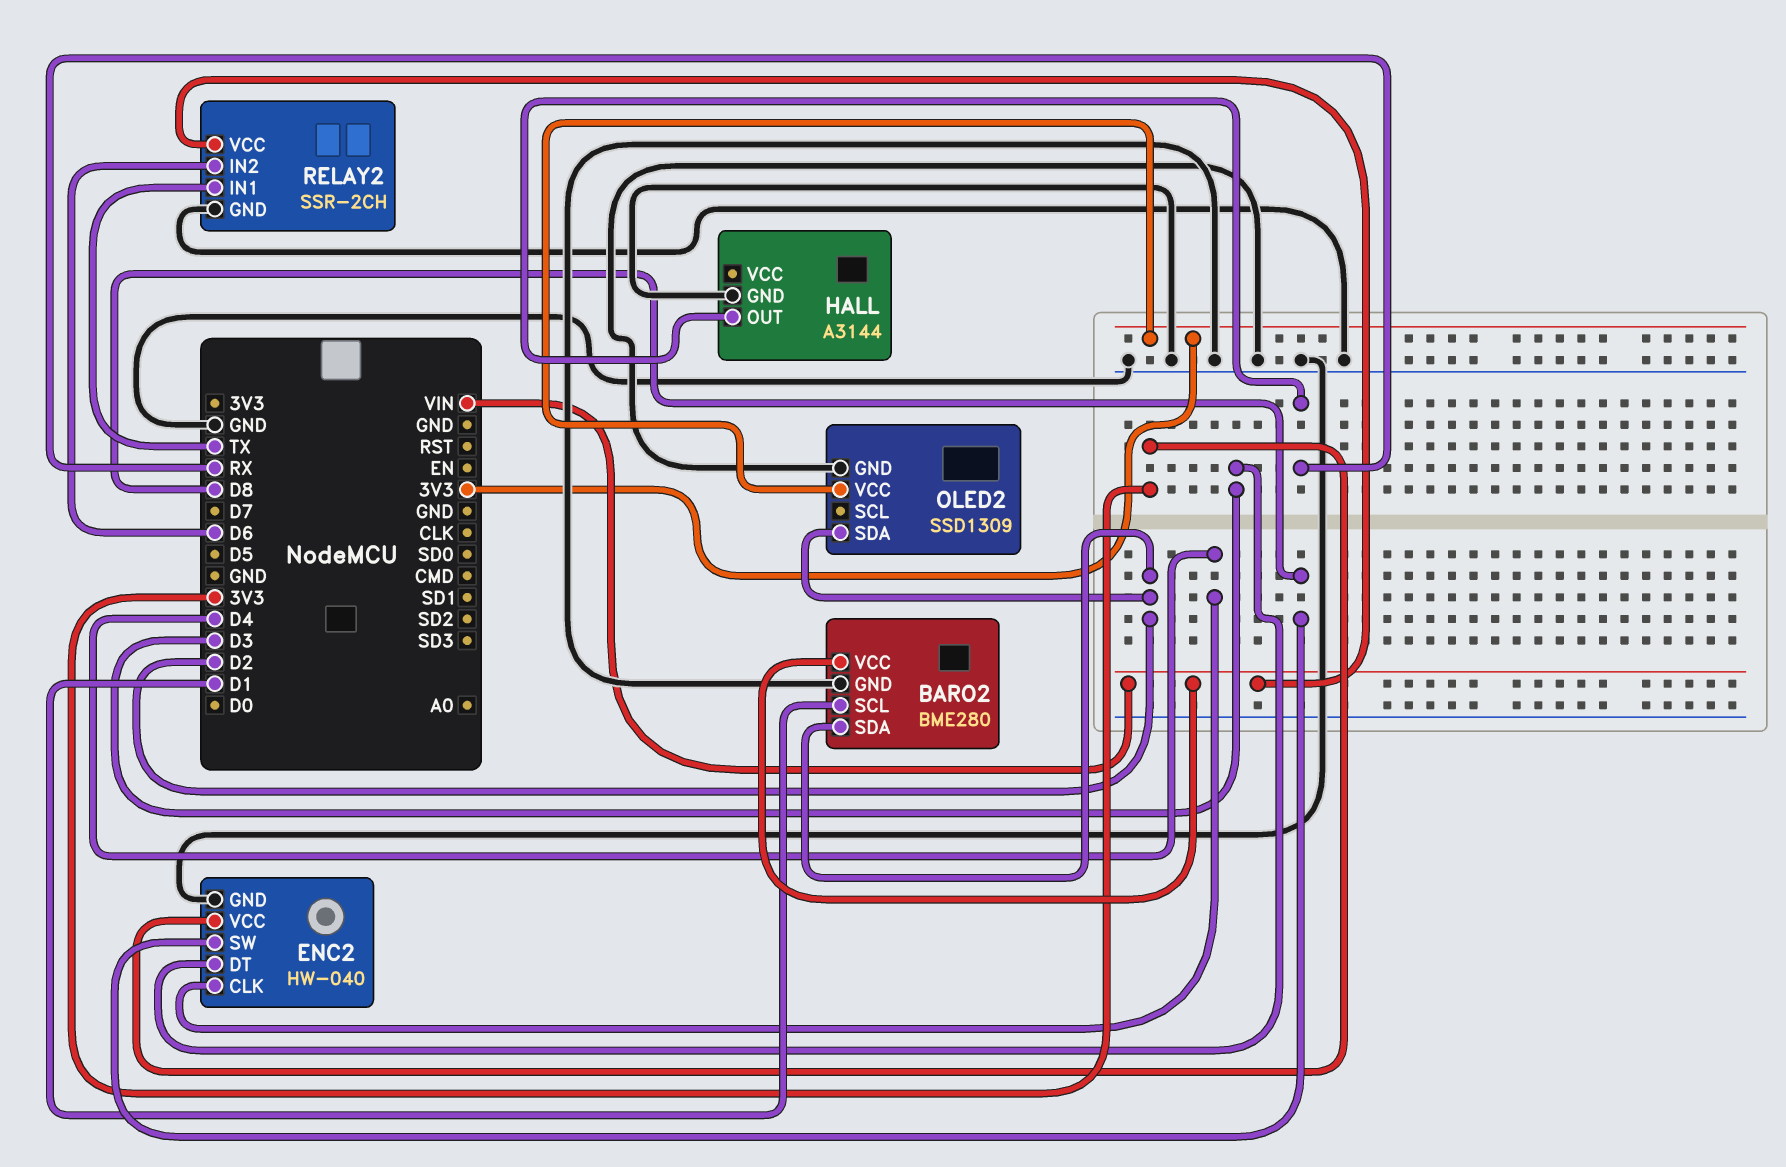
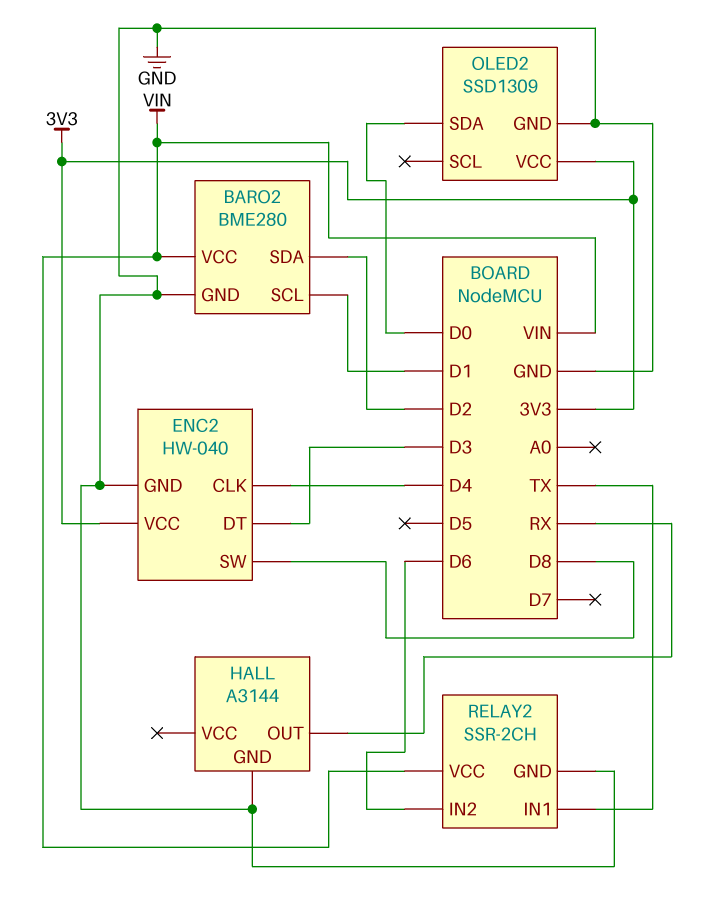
OLED2 pin SDA: D2 -> D0

